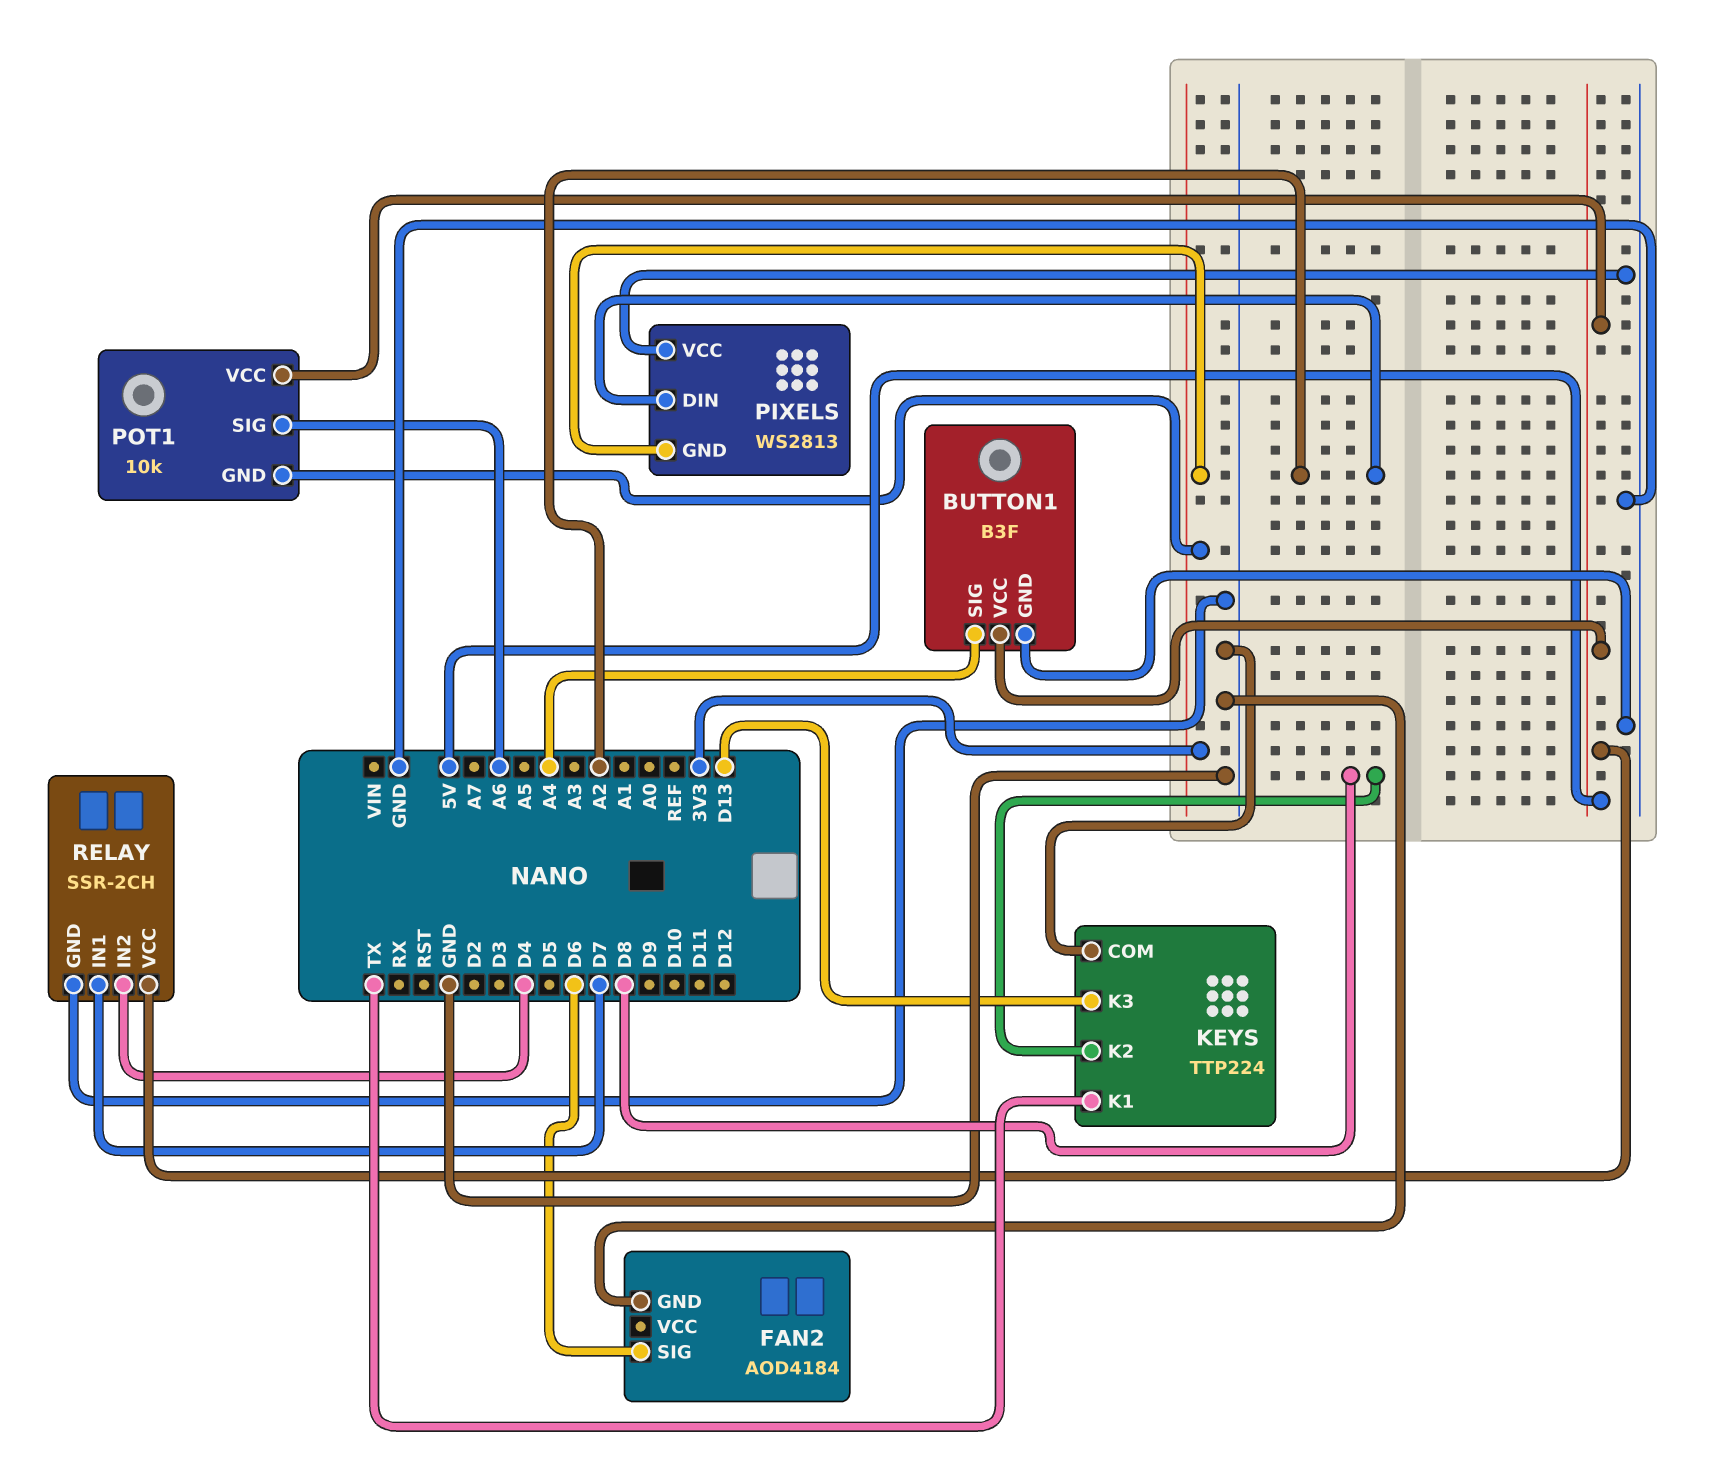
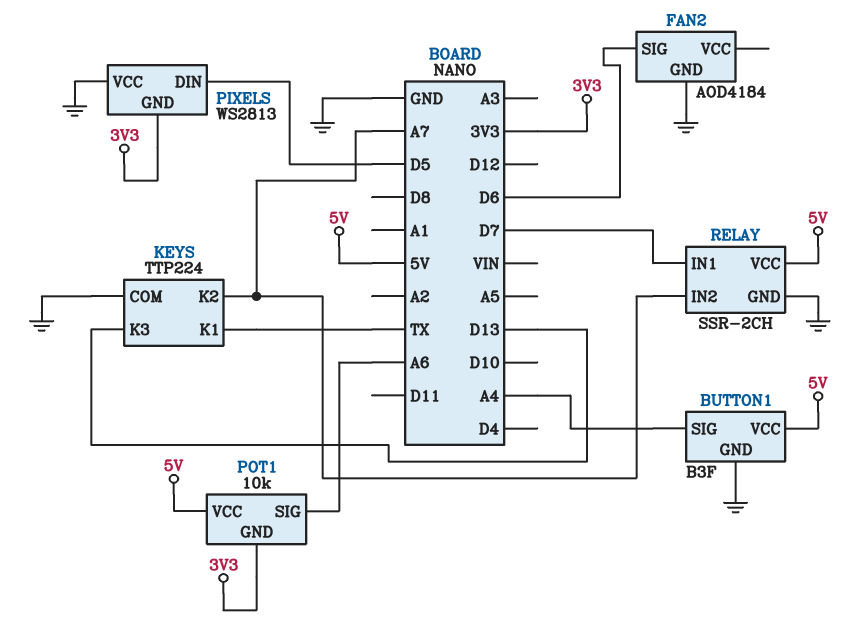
KEYS pin K2: D8 -> A7
PIXELS pin DIN: A2 -> D5
RELAY pin IN2: D4 -> A7

